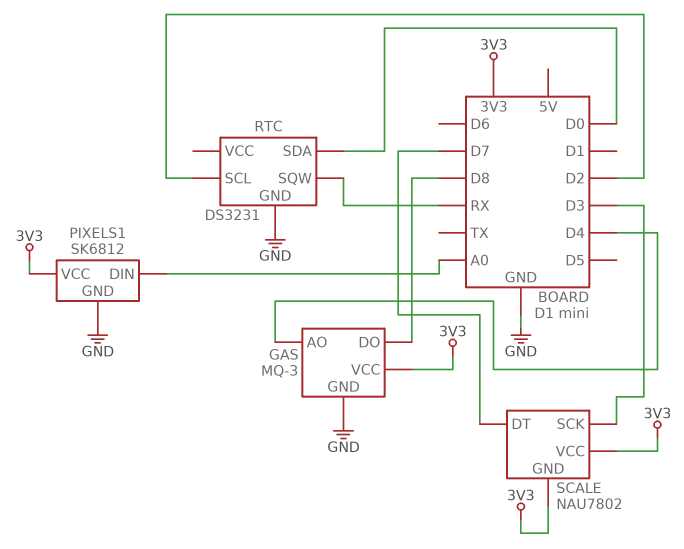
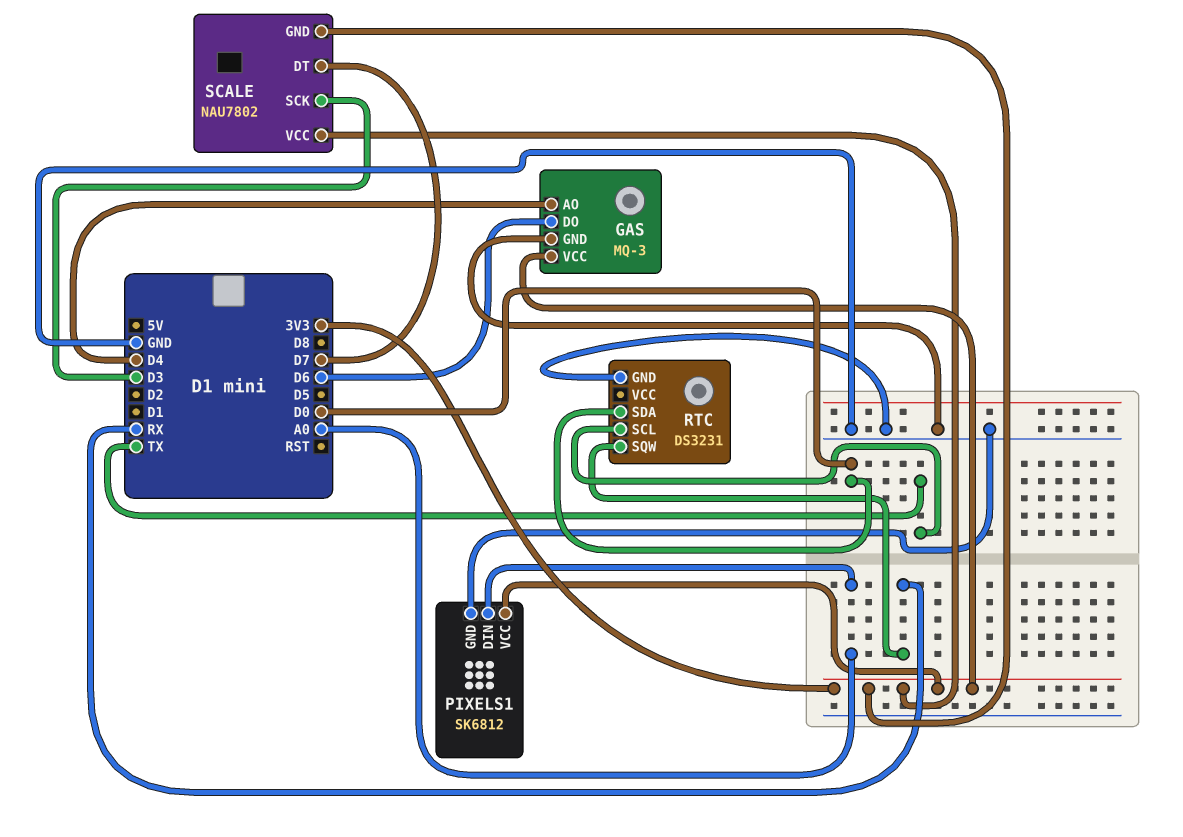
GAS pin DO: D8 -> D6
RTC pin SCL: D2 -> TX

